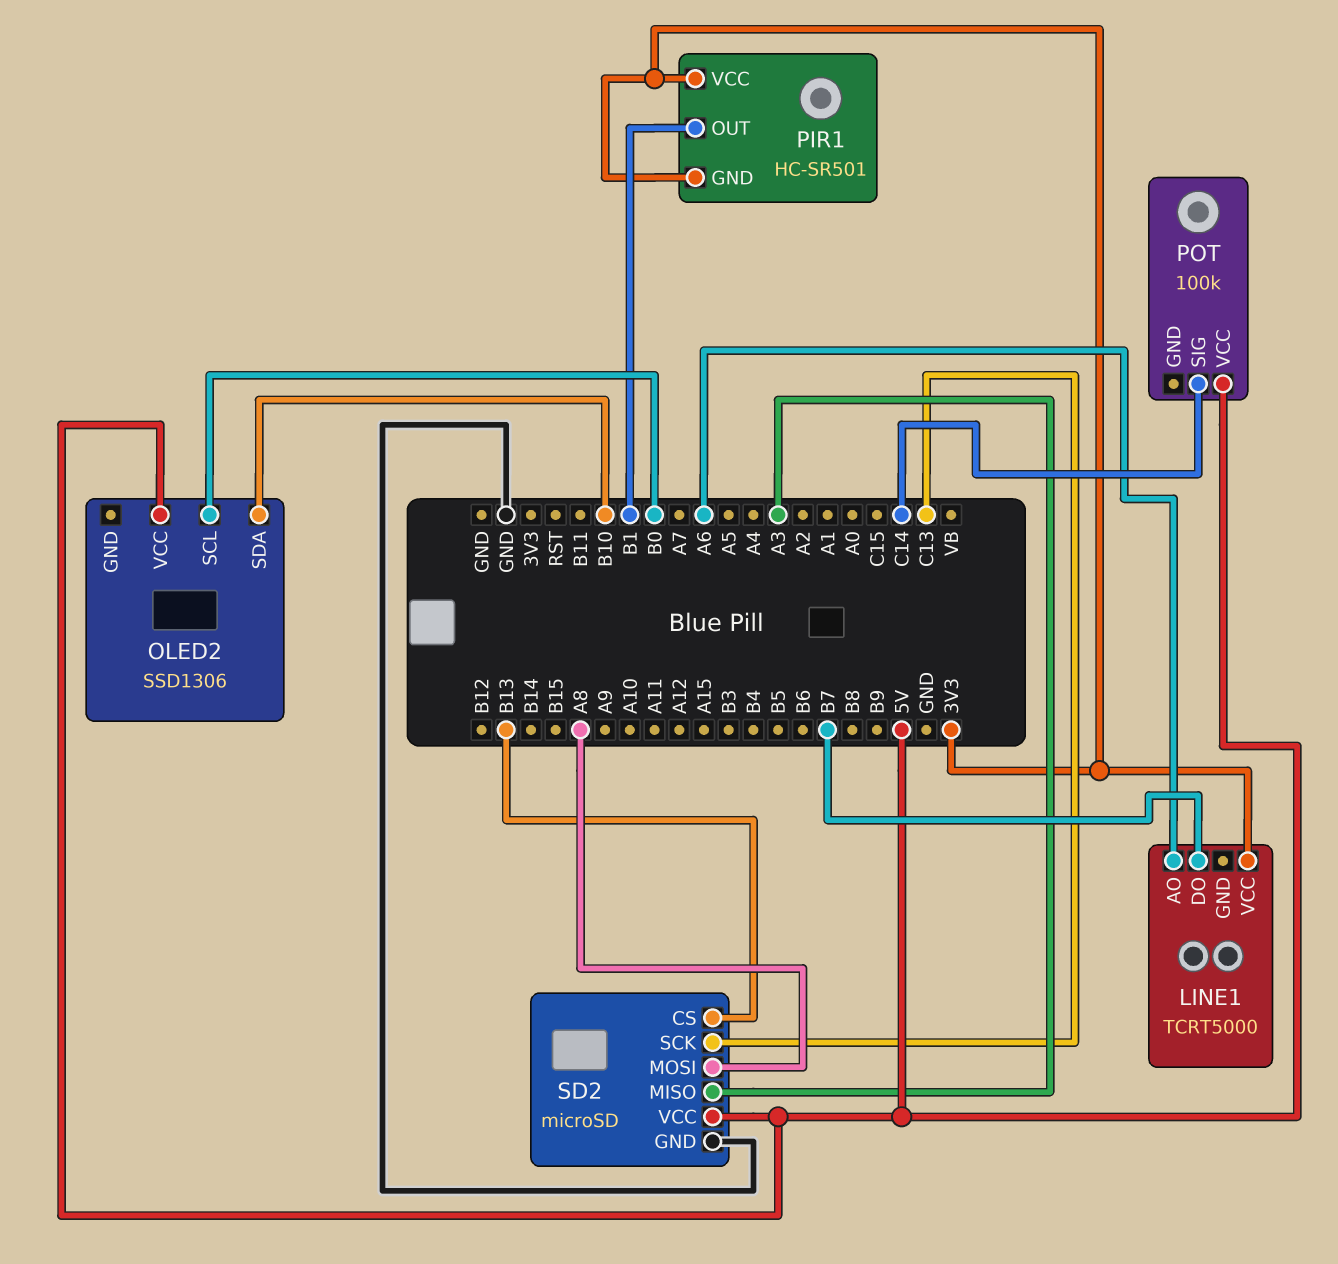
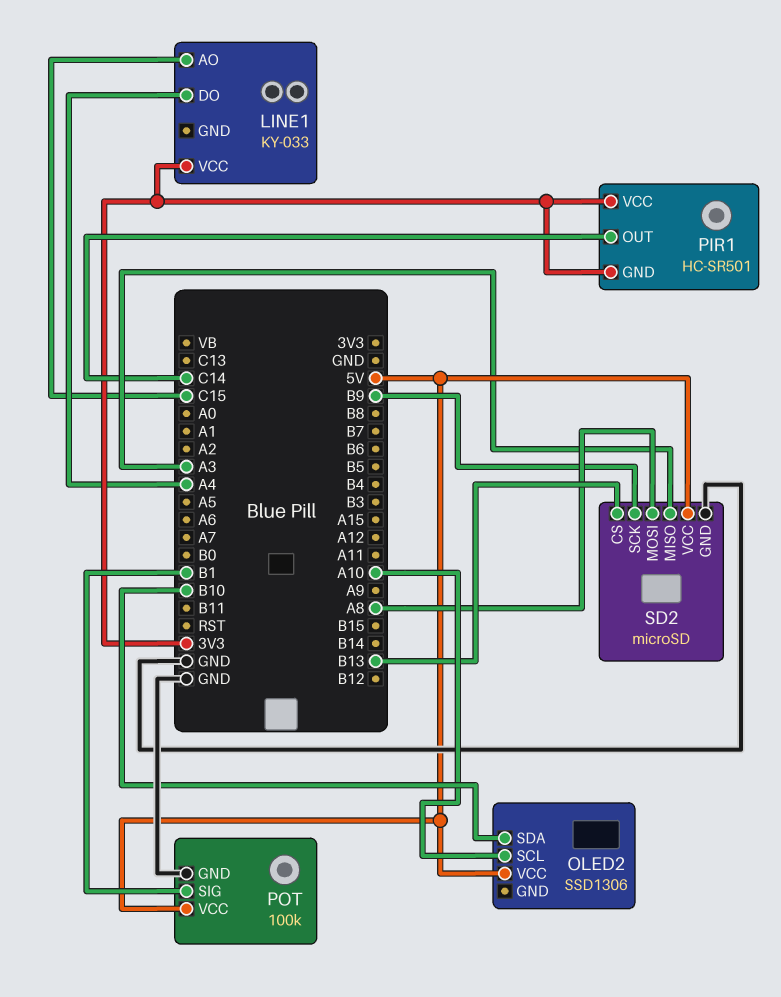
LINE1: TCRT5000 -> KY-033
LINE1 pin AO: A6 -> C15
LINE1 pin DO: B7 -> A4
OLED2 pin SCL: B0 -> A10
PIR1 pin OUT: B1 -> C14
POT pin GND: none -> GND
POT pin SIG: C14 -> B1
SD2 pin SCK: C13 -> B9

